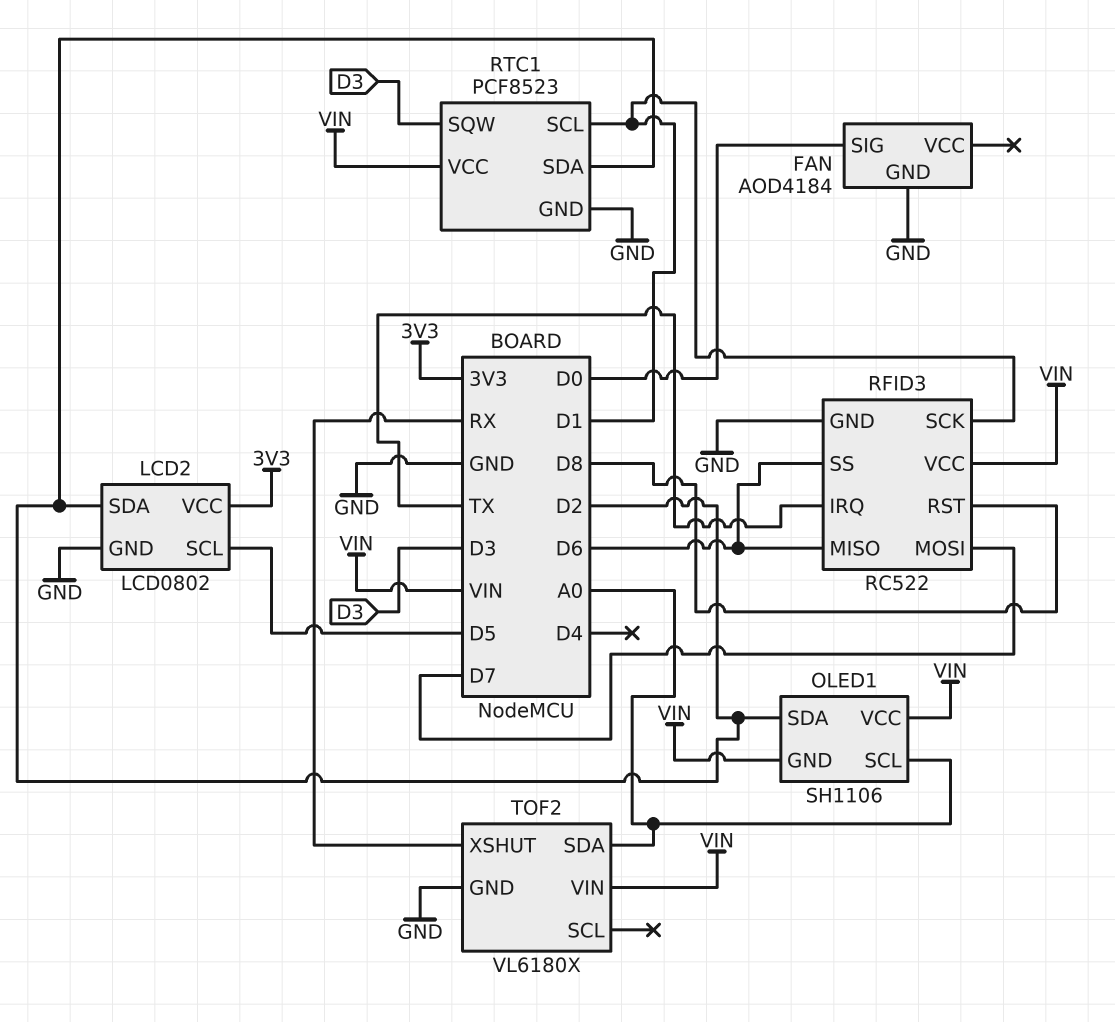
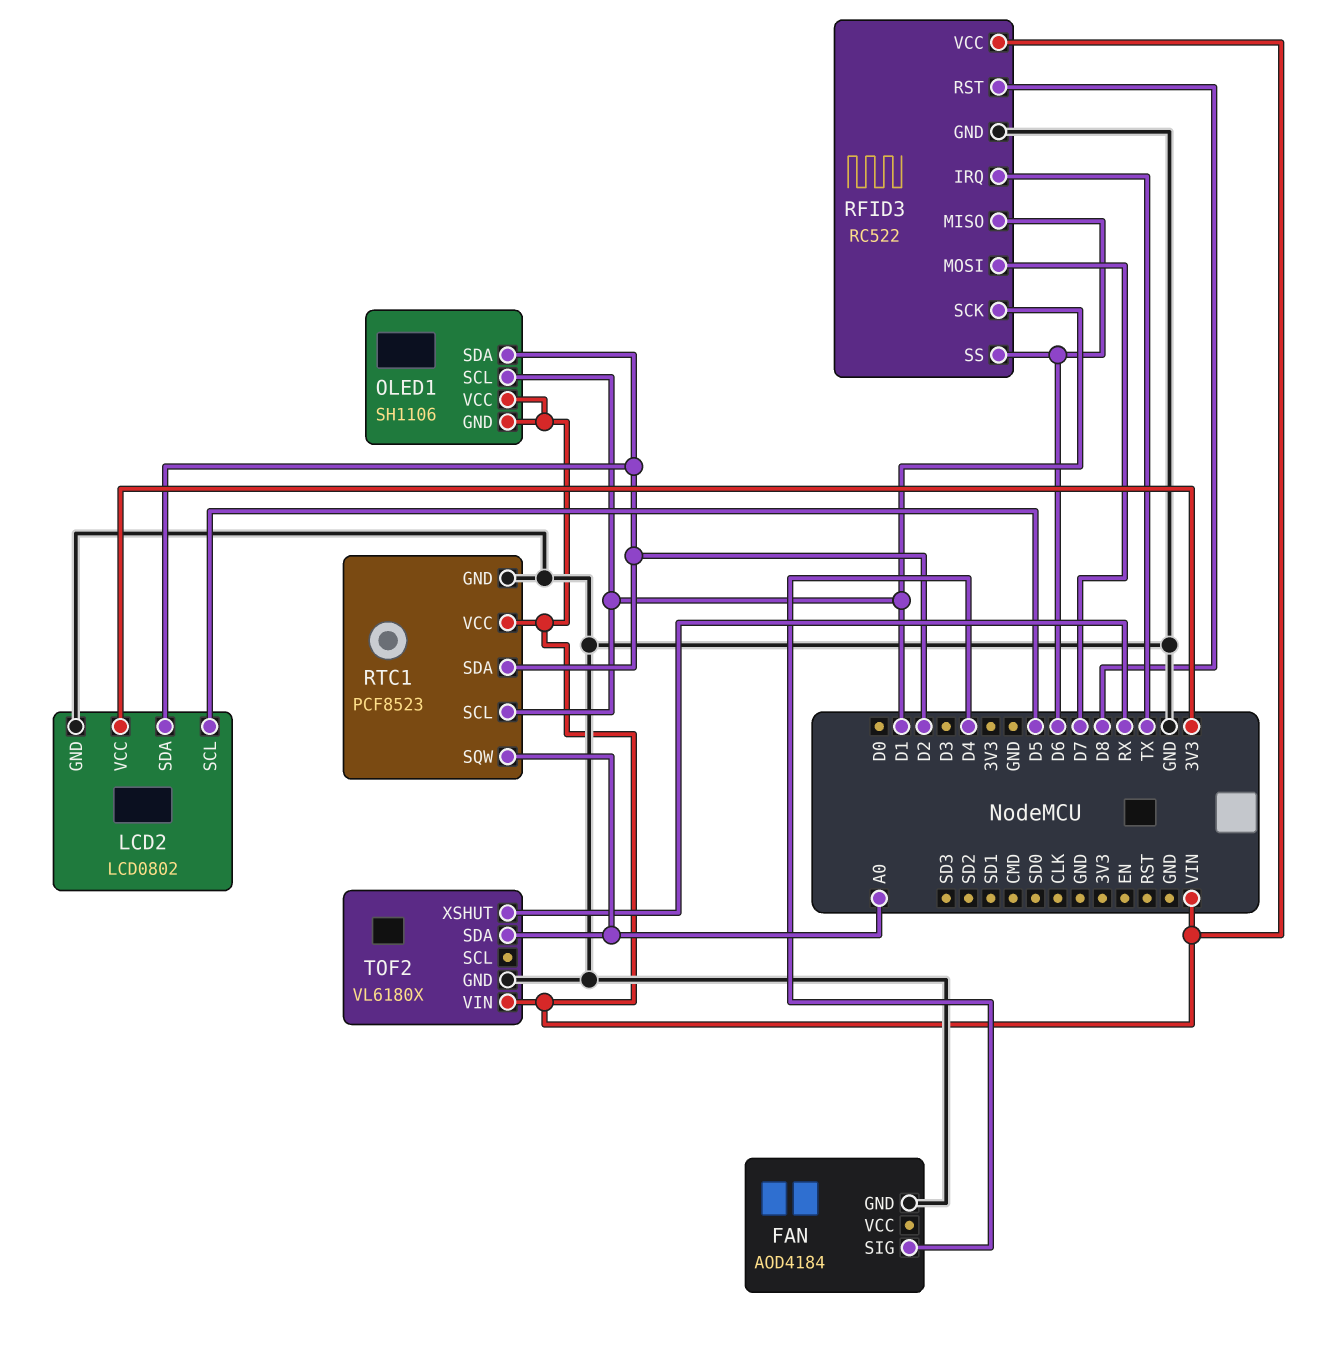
FAN pin SIG: D0 -> D4
OLED1 pin SCL: A0 -> D1
RTC1 pin SQW: D3 -> A0

